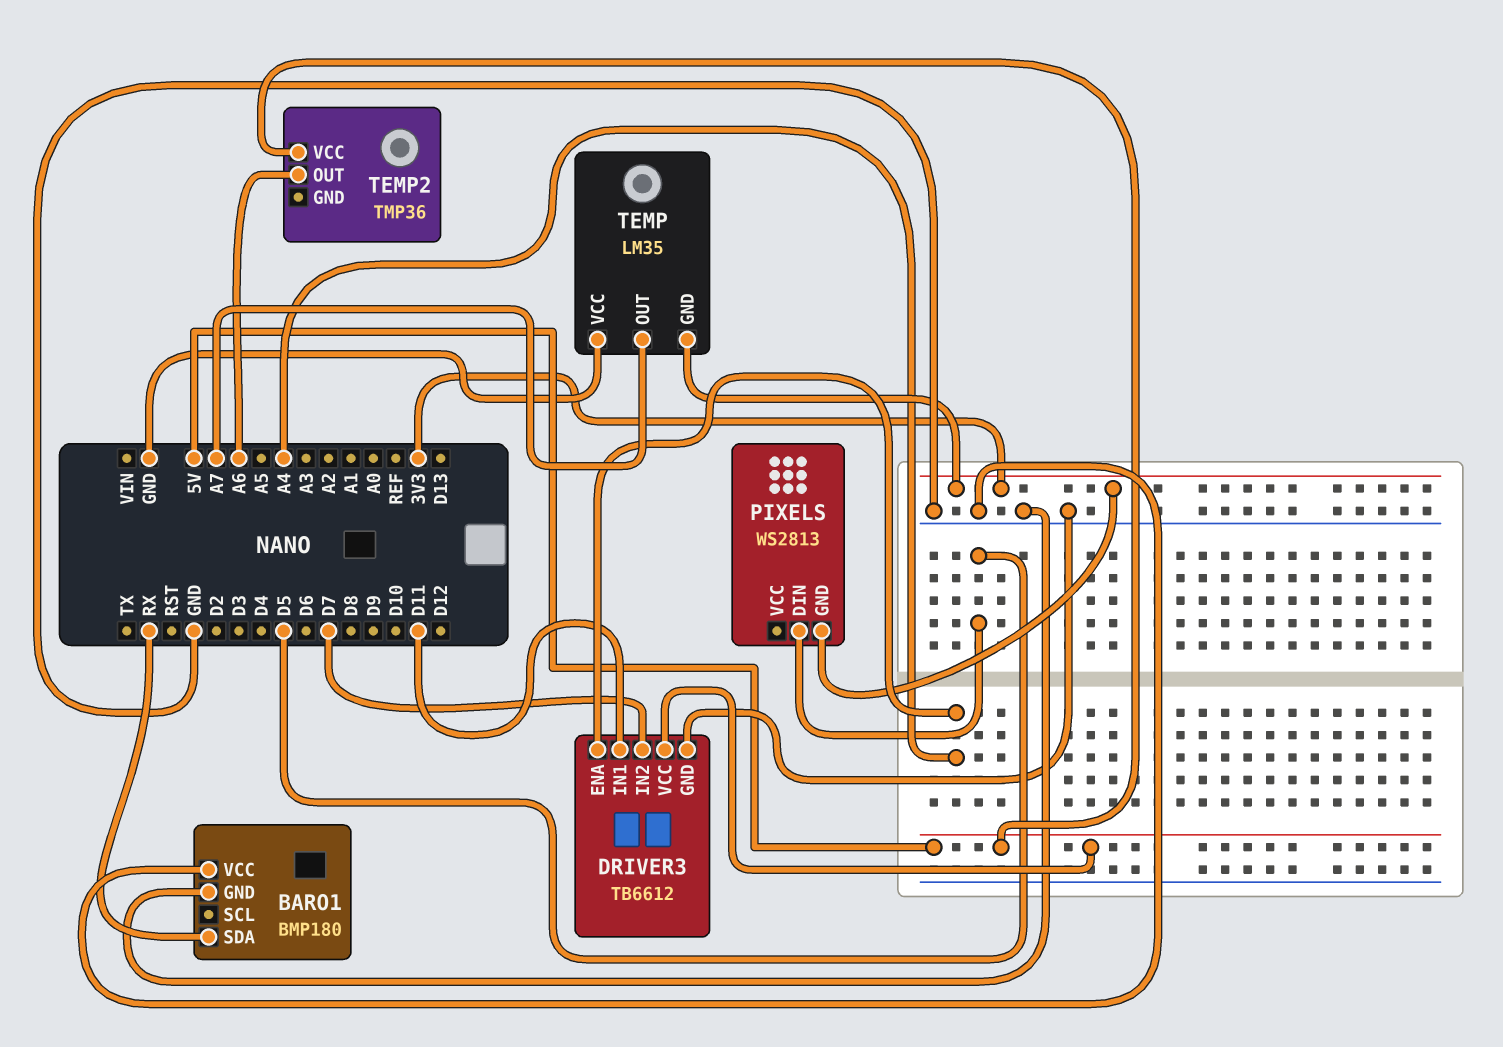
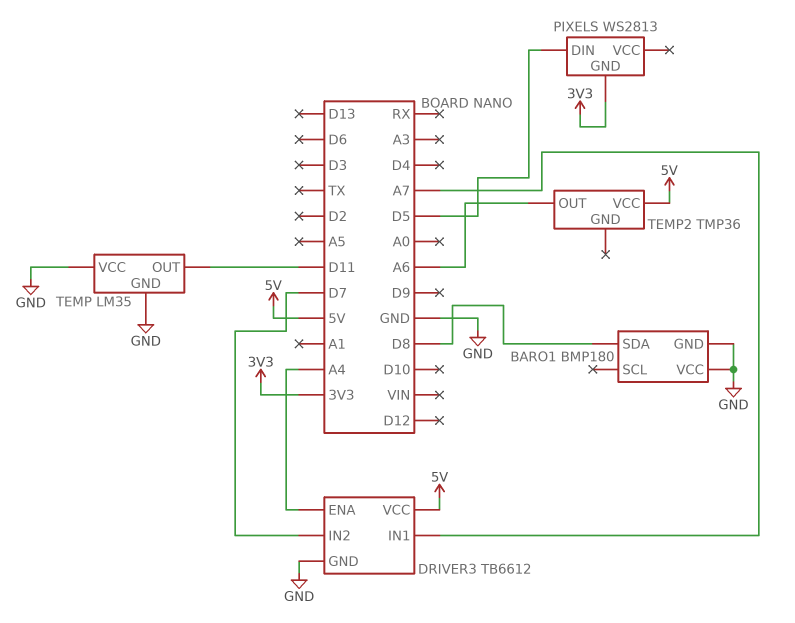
BARO1 pin SDA: RX -> D8
DRIVER3 pin IN1: D11 -> A7
TEMP pin GND: 3V3 -> GND
TEMP pin OUT: A7 -> D11

